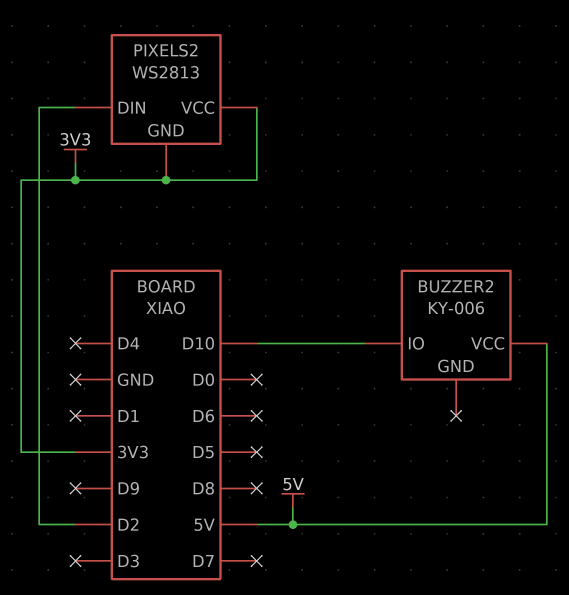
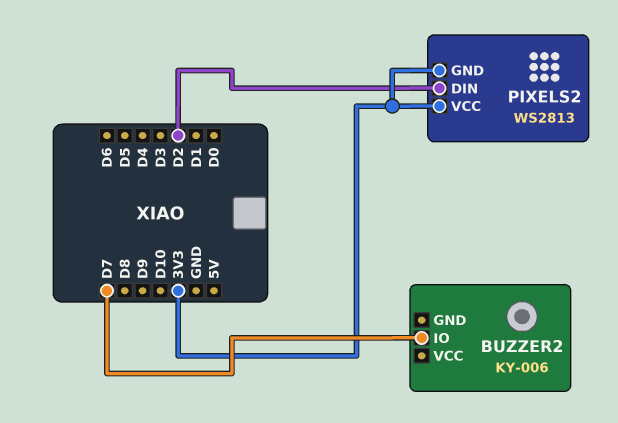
BUZZER2 pin IO: D10 -> D7
BUZZER2 pin VCC: 5V -> none

